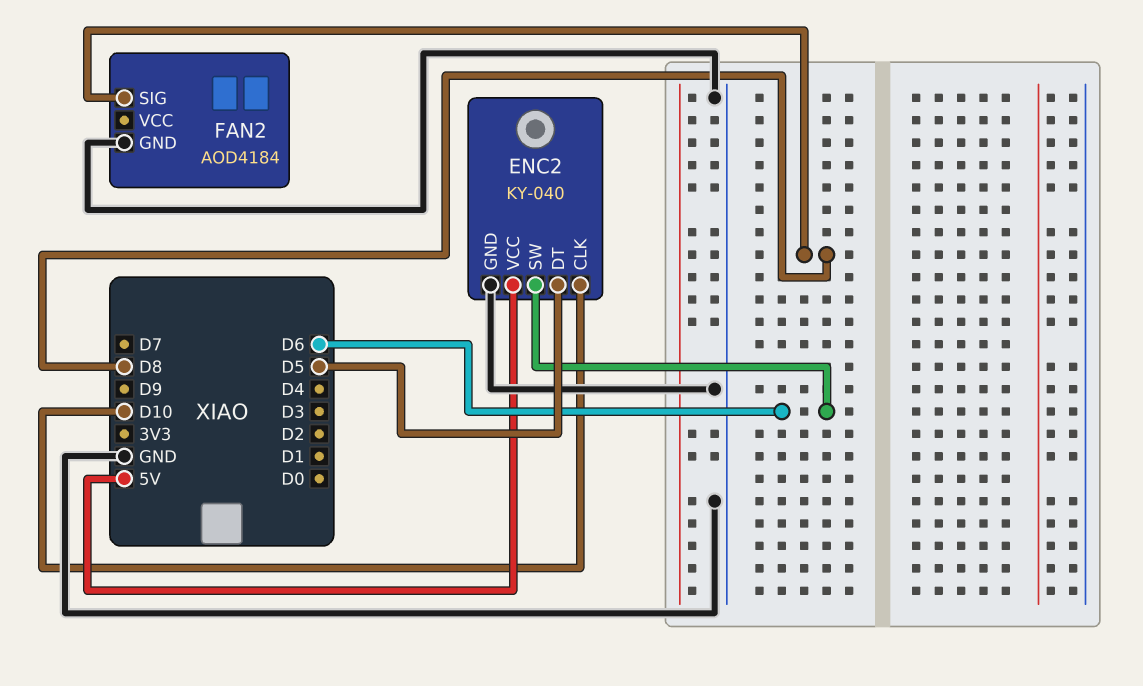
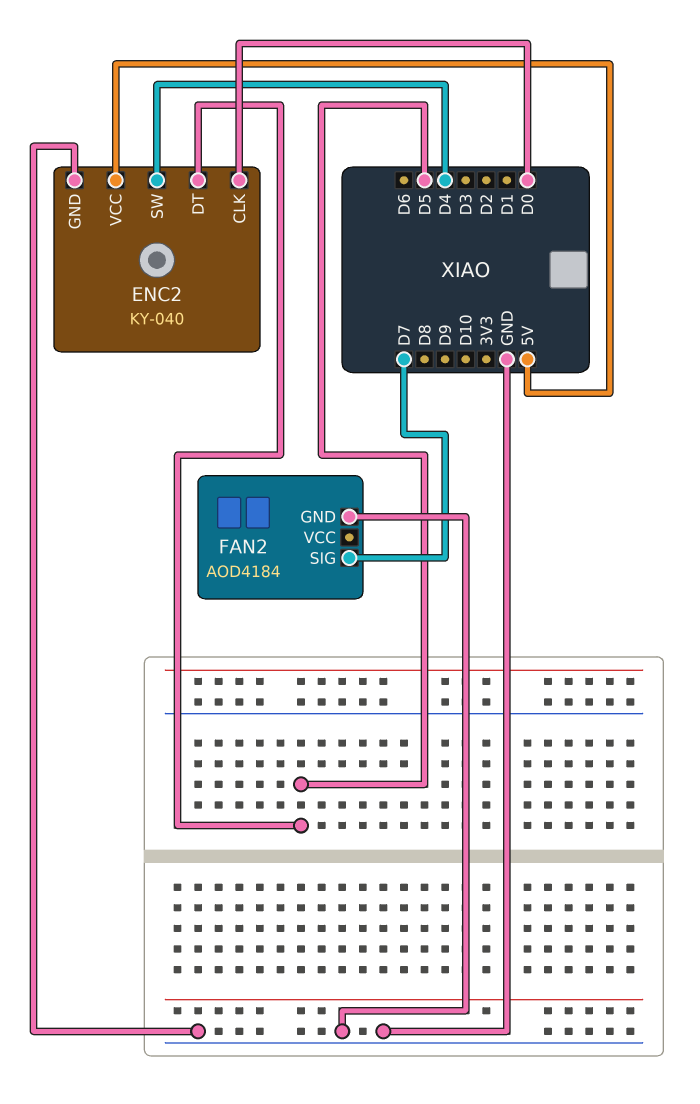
ENC2 pin CLK: D10 -> D0
ENC2 pin SW: D6 -> D4
FAN2 pin SIG: D8 -> D7

